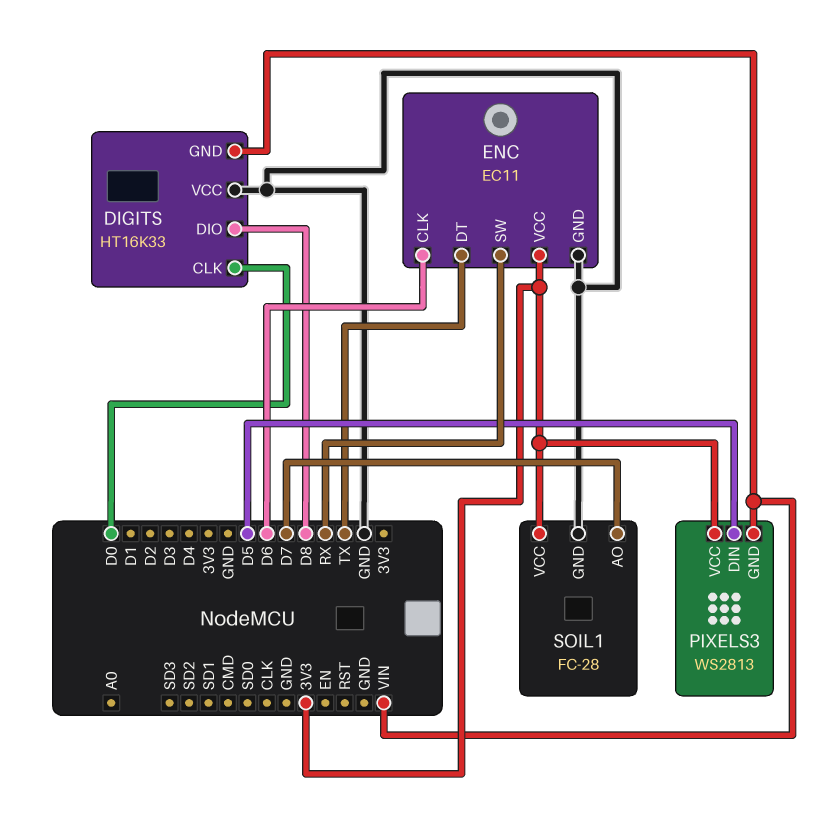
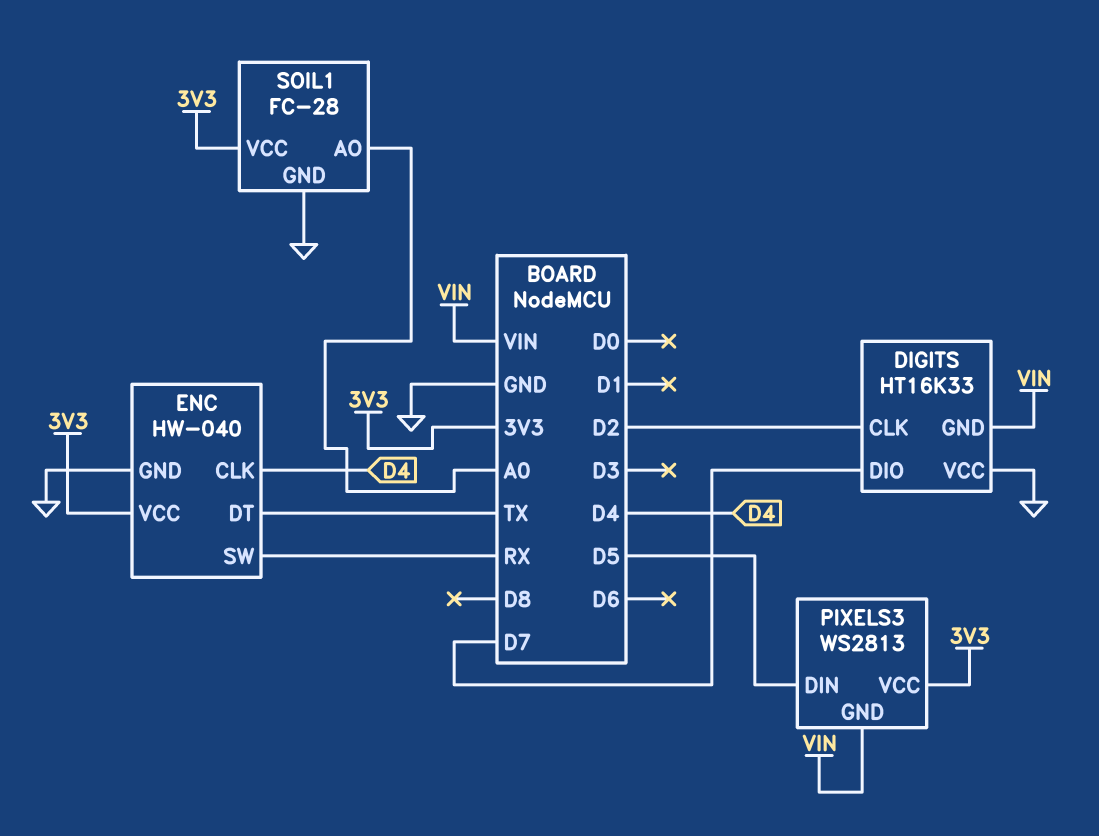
DIGITS pin CLK: D0 -> D2
DIGITS pin DIO: D8 -> D7
ENC: EC11 -> HW-040
ENC pin CLK: D6 -> D4
SOIL1 pin AO: D7 -> A0

